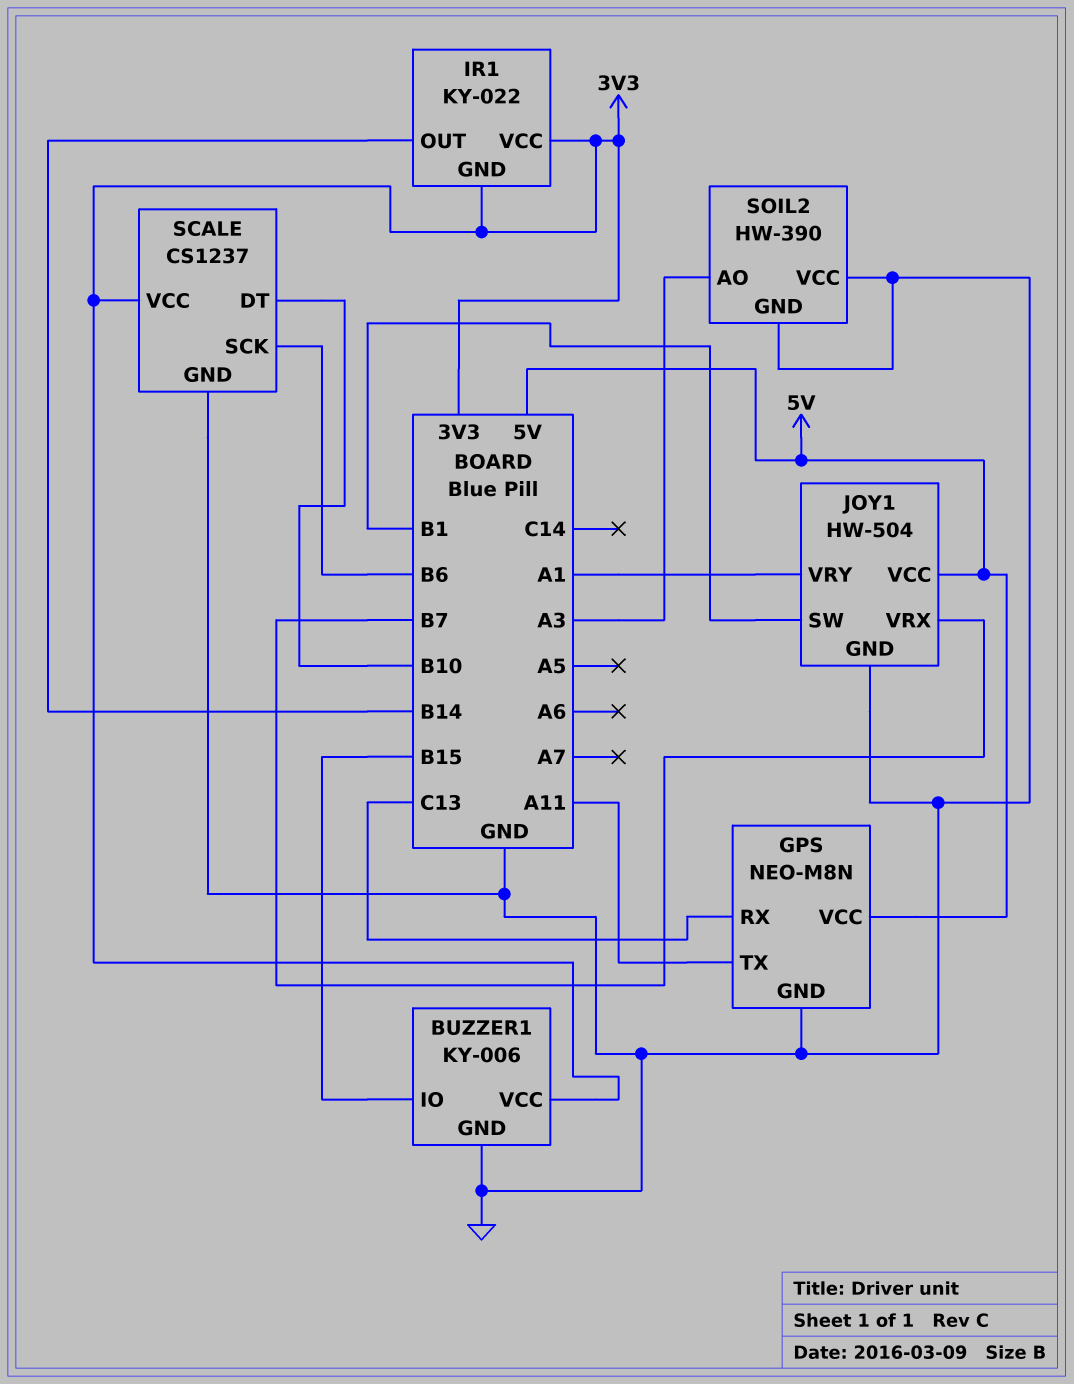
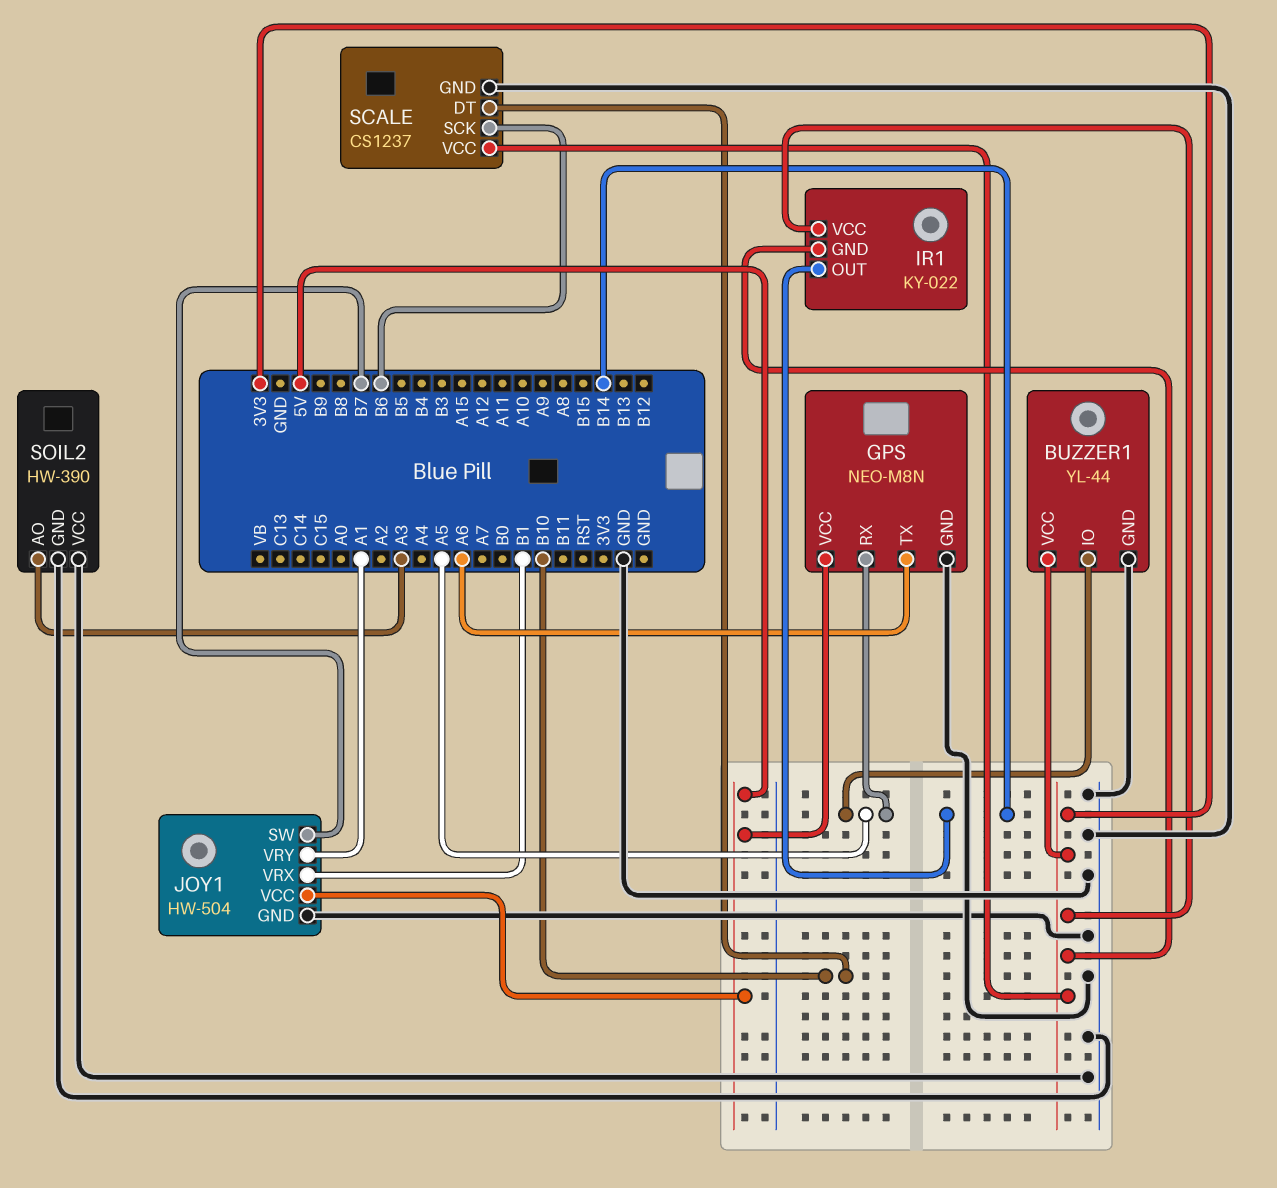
BUZZER1: KY-006 -> YL-44
BUZZER1 pin IO: B15 -> A5
GPS pin RX: C13 -> A5
GPS pin TX: A11 -> A6
JOY1 pin SW: B1 -> B7
JOY1 pin VRX: B7 -> B1

